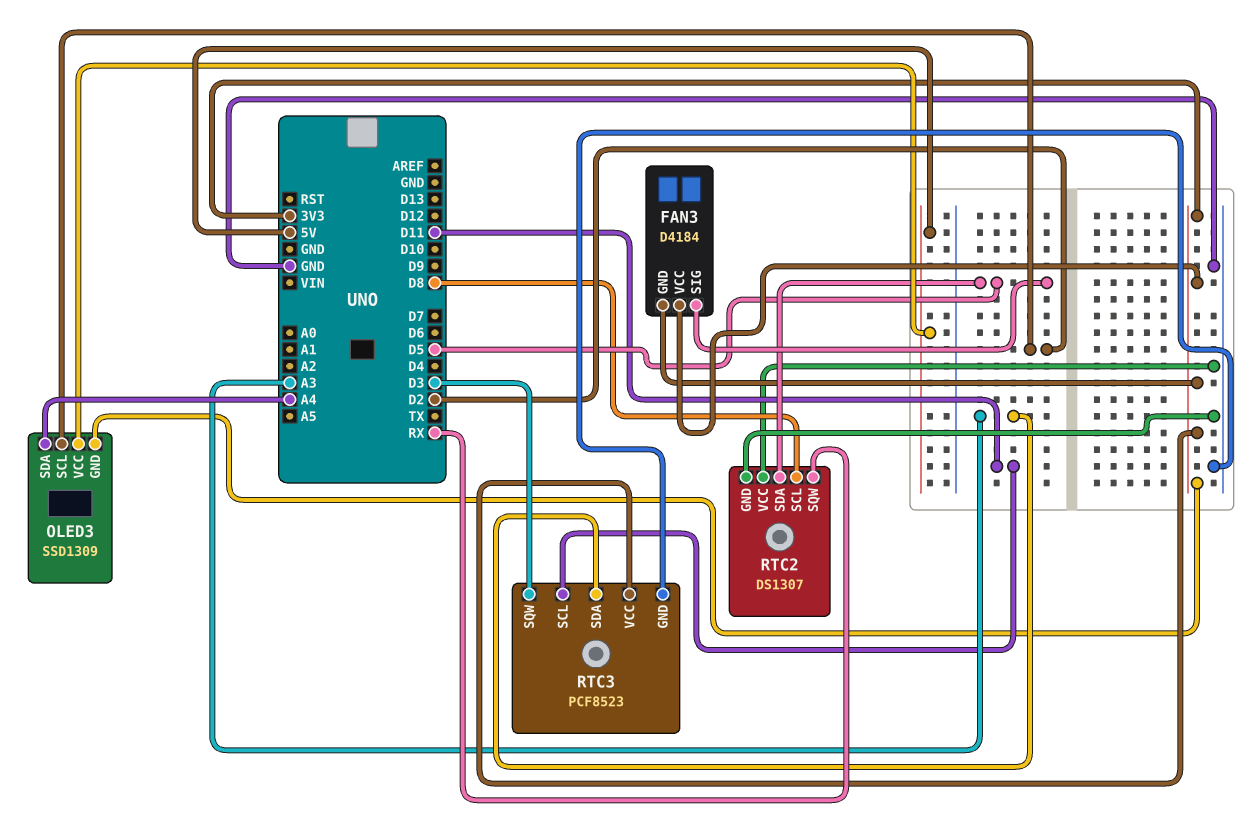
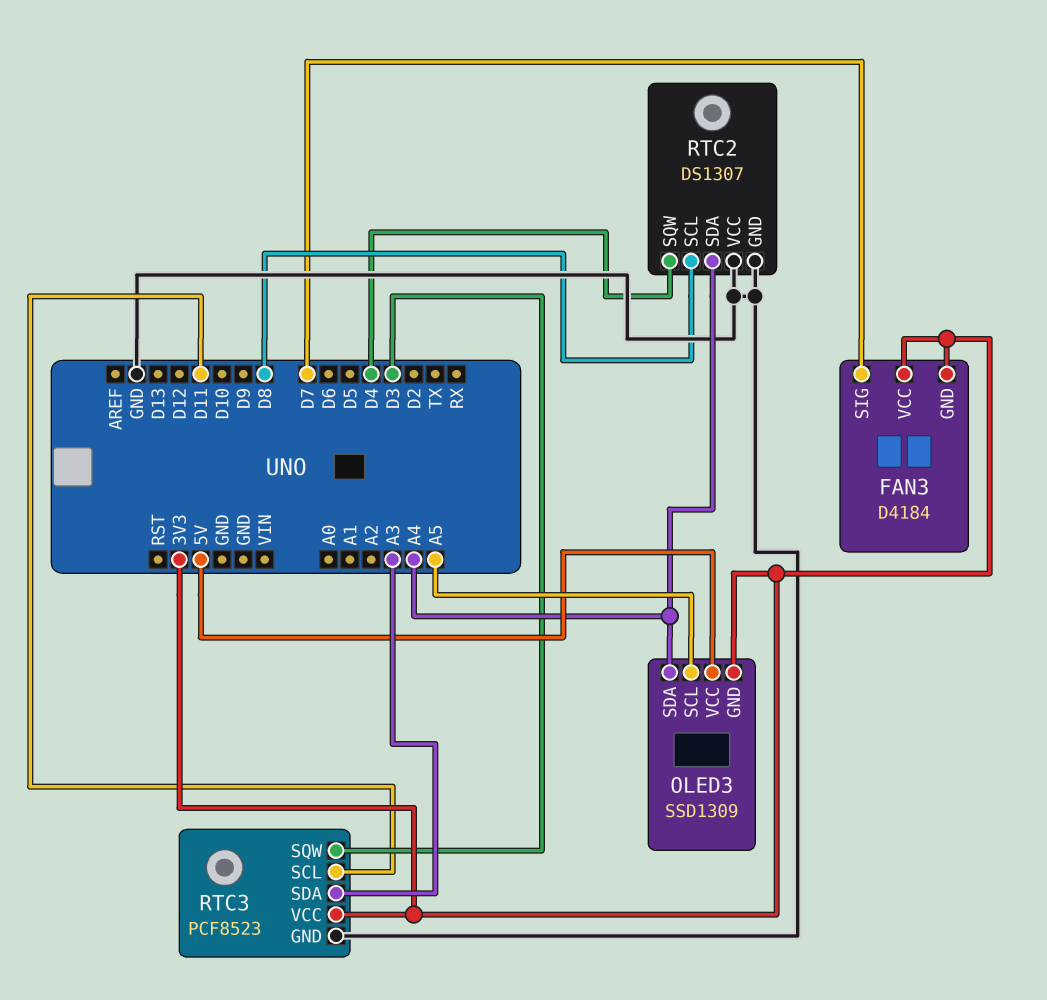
FAN3 pin SIG: D5 -> D7
OLED3 pin SCL: D2 -> A5
RTC2 pin SDA: D5 -> A4
RTC2 pin SQW: RX -> D4

